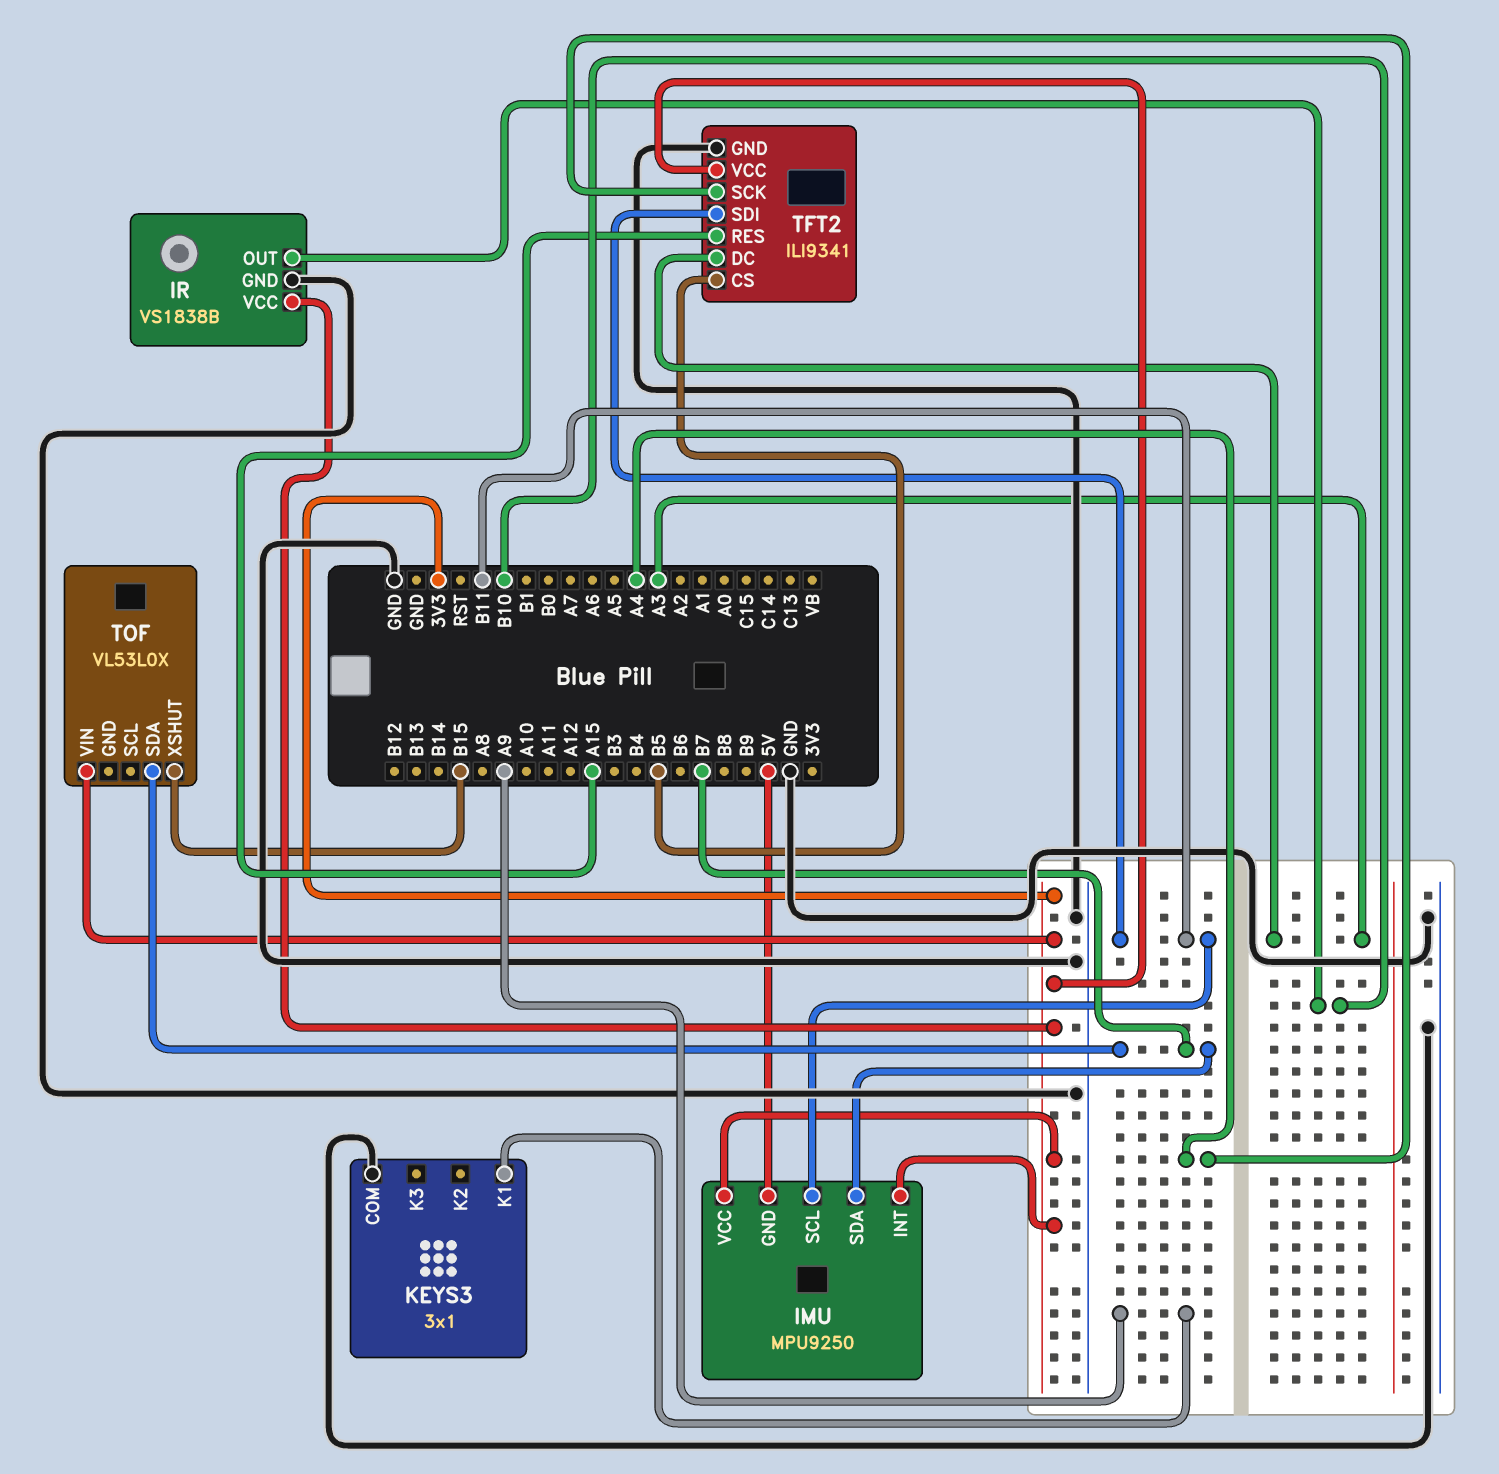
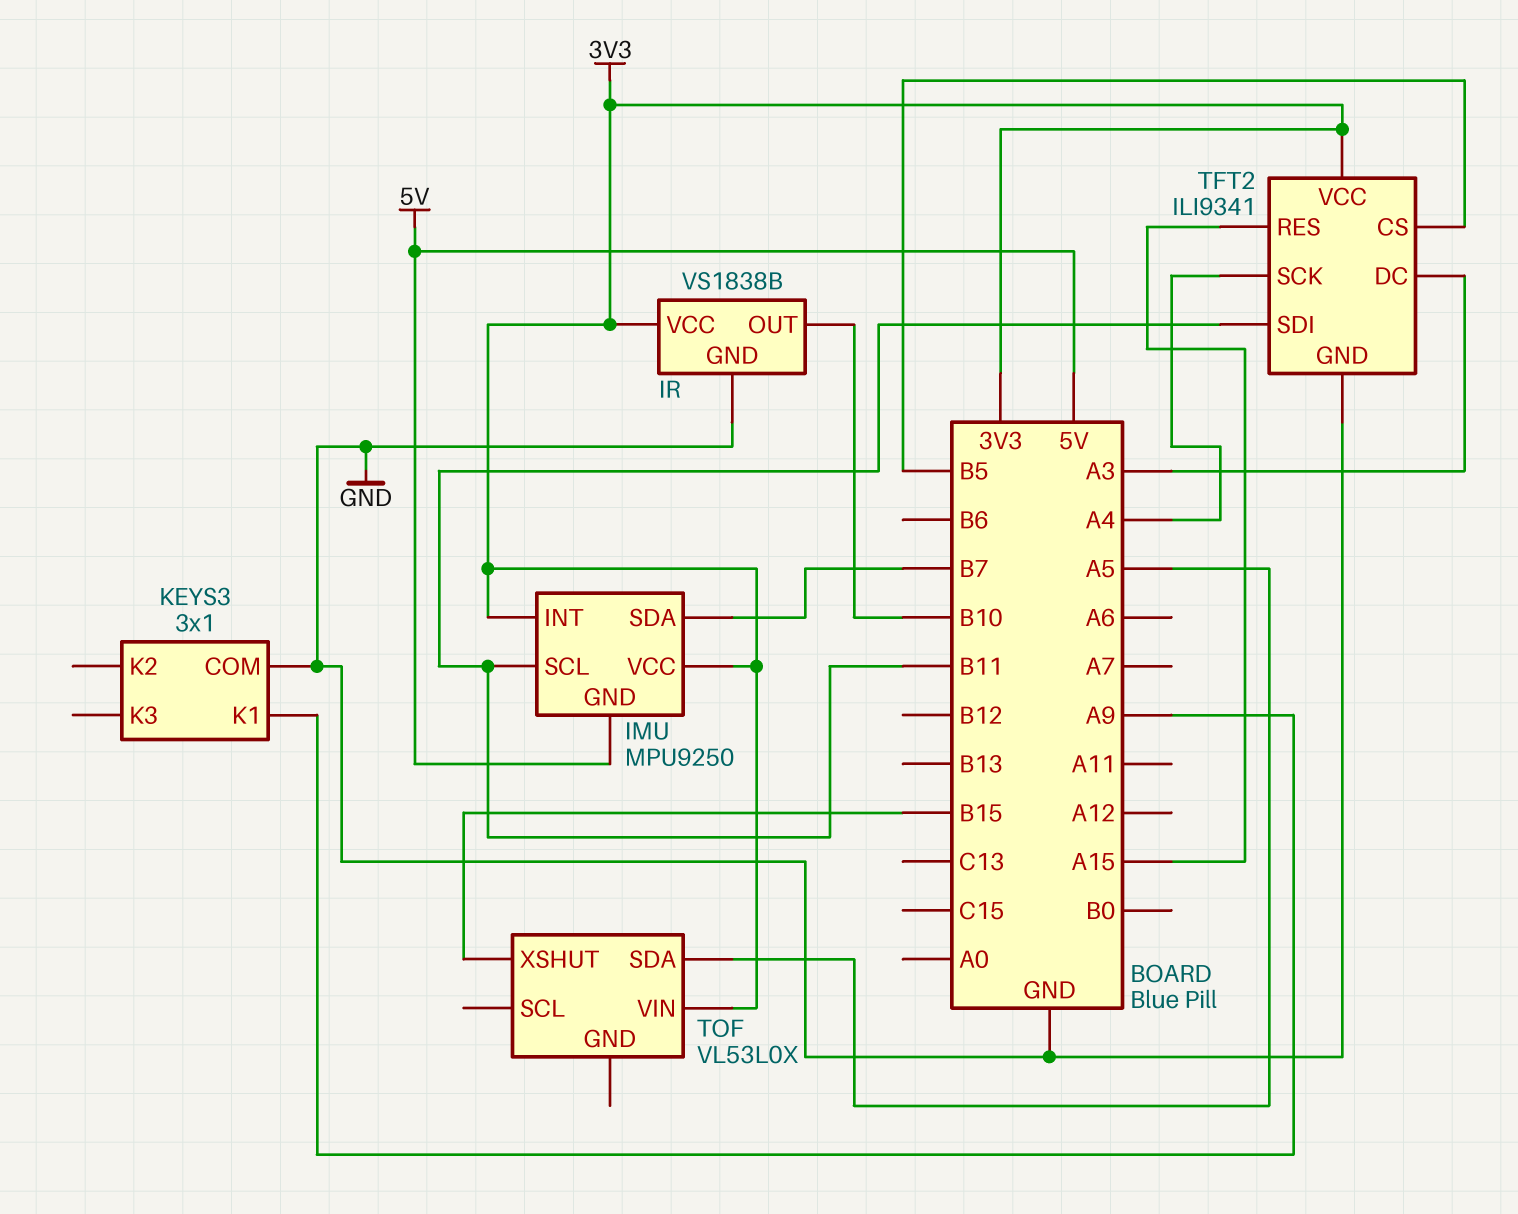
TOF pin SDA: B7 -> A5

